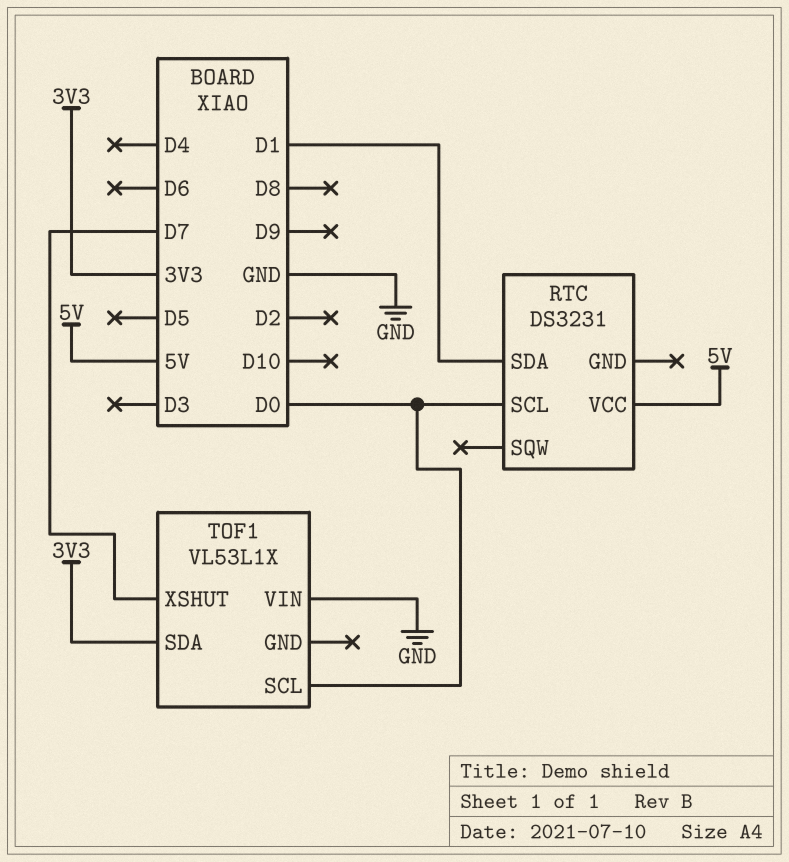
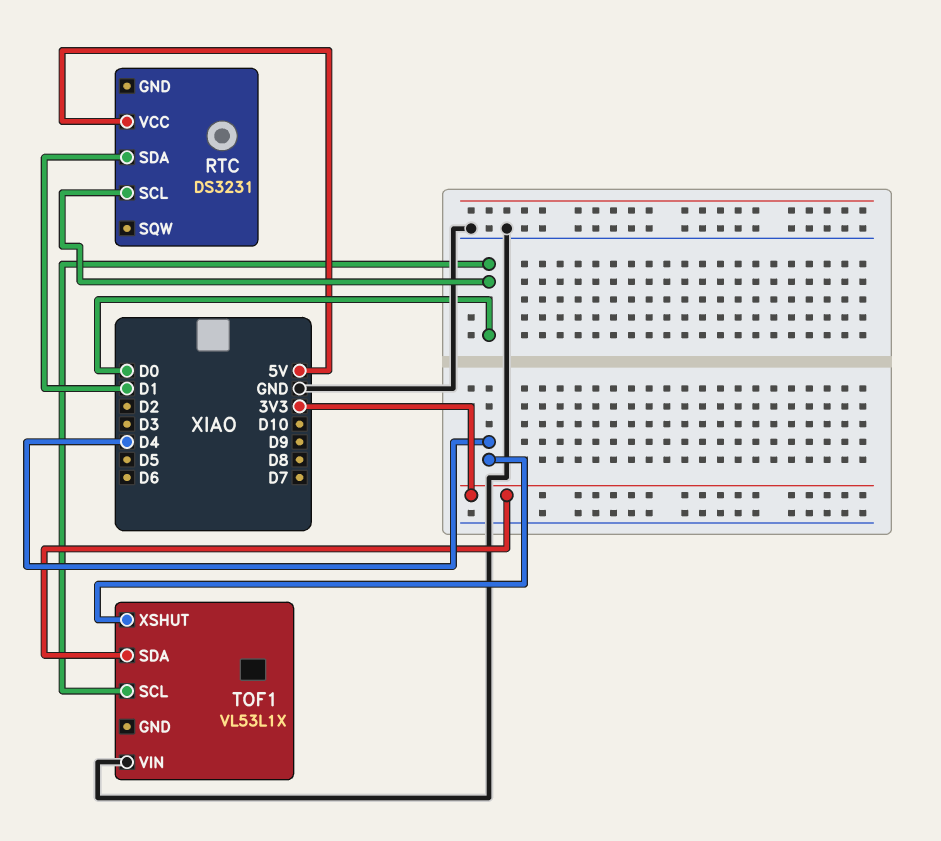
TOF1 pin XSHUT: D7 -> D4

